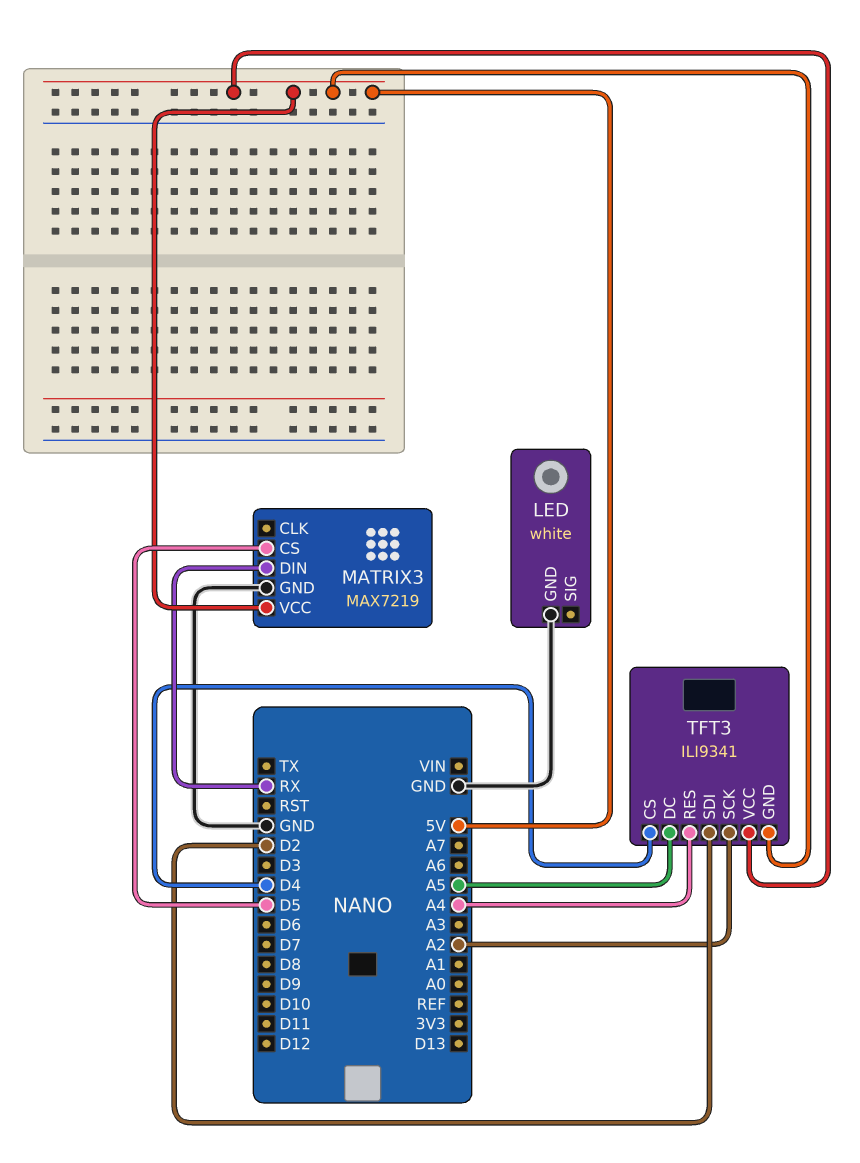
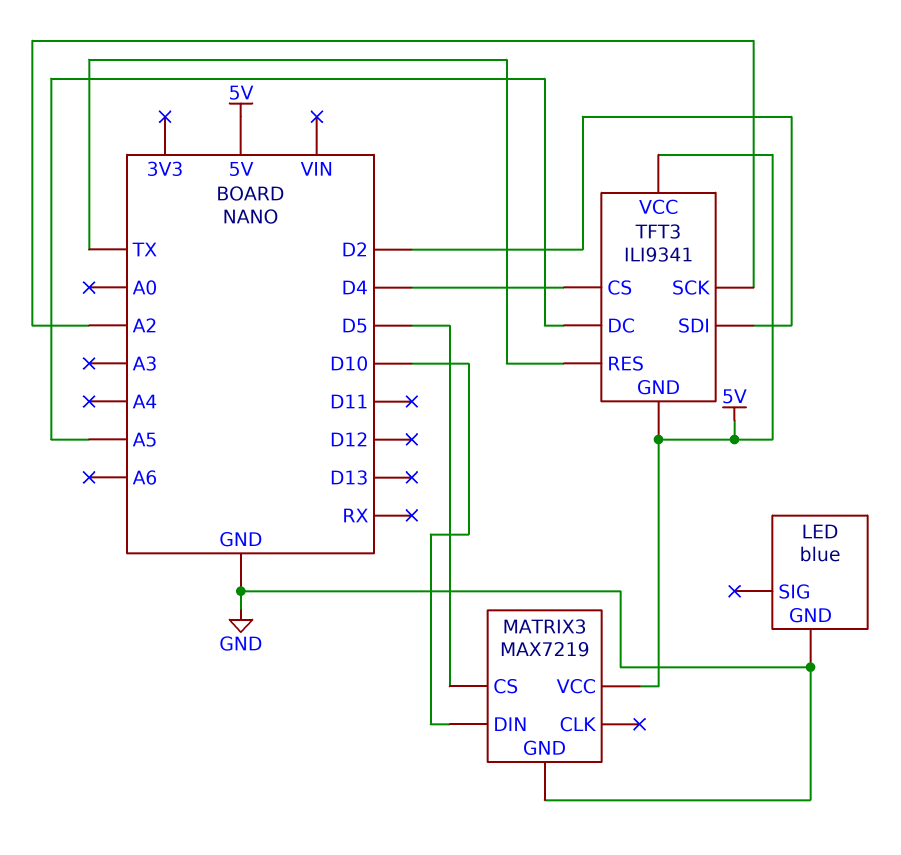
LED: white -> blue
MATRIX3 pin DIN: RX -> D10
TFT3 pin RES: A4 -> TX

